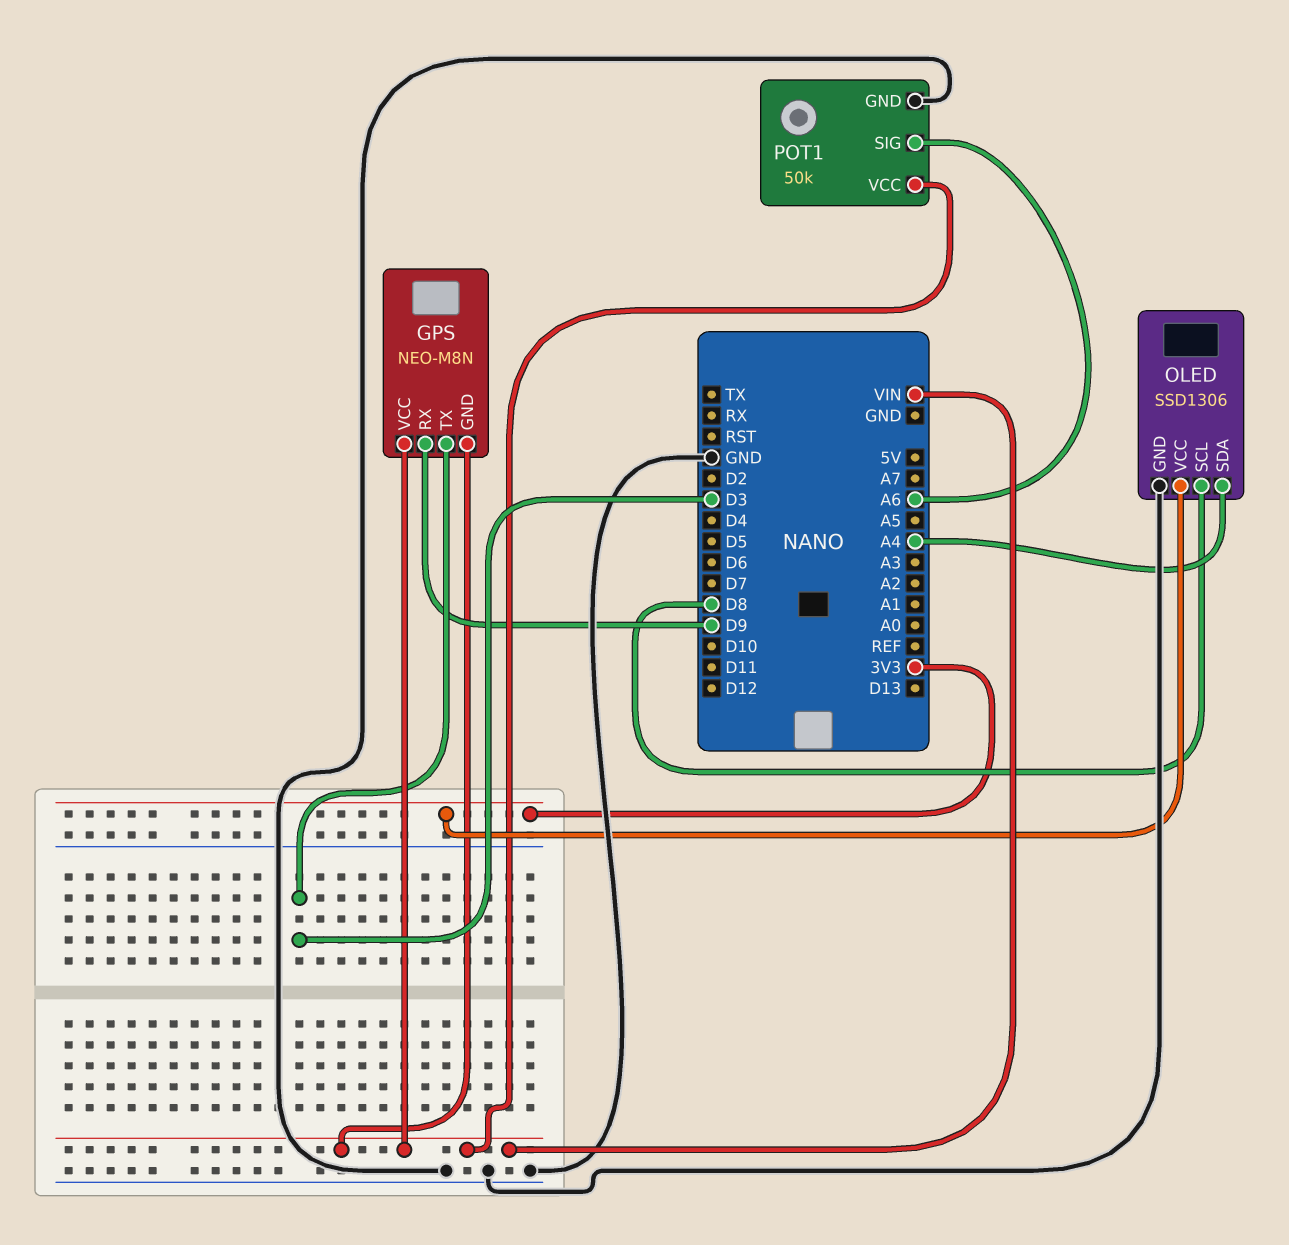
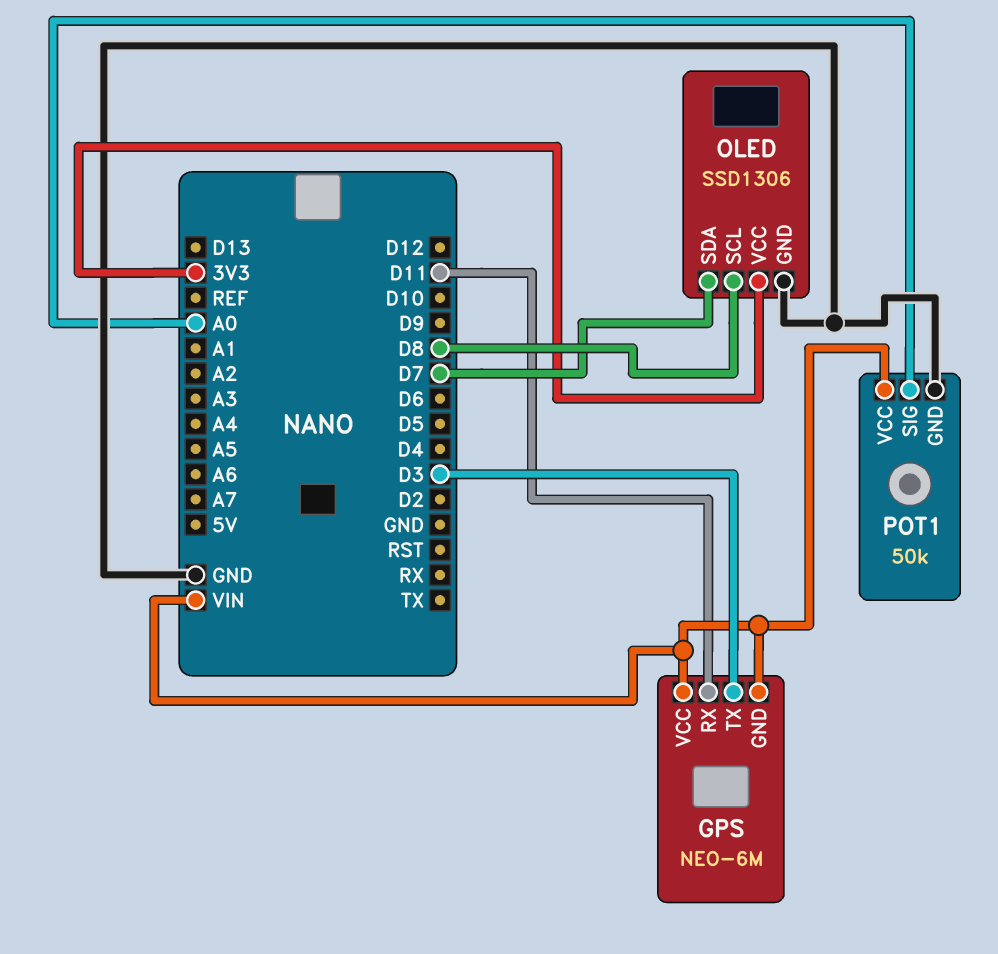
GPS: NEO-M8N -> NEO-6M
GPS pin RX: D9 -> D11
OLED pin SDA: A4 -> D7
POT1 pin SIG: A6 -> A0

